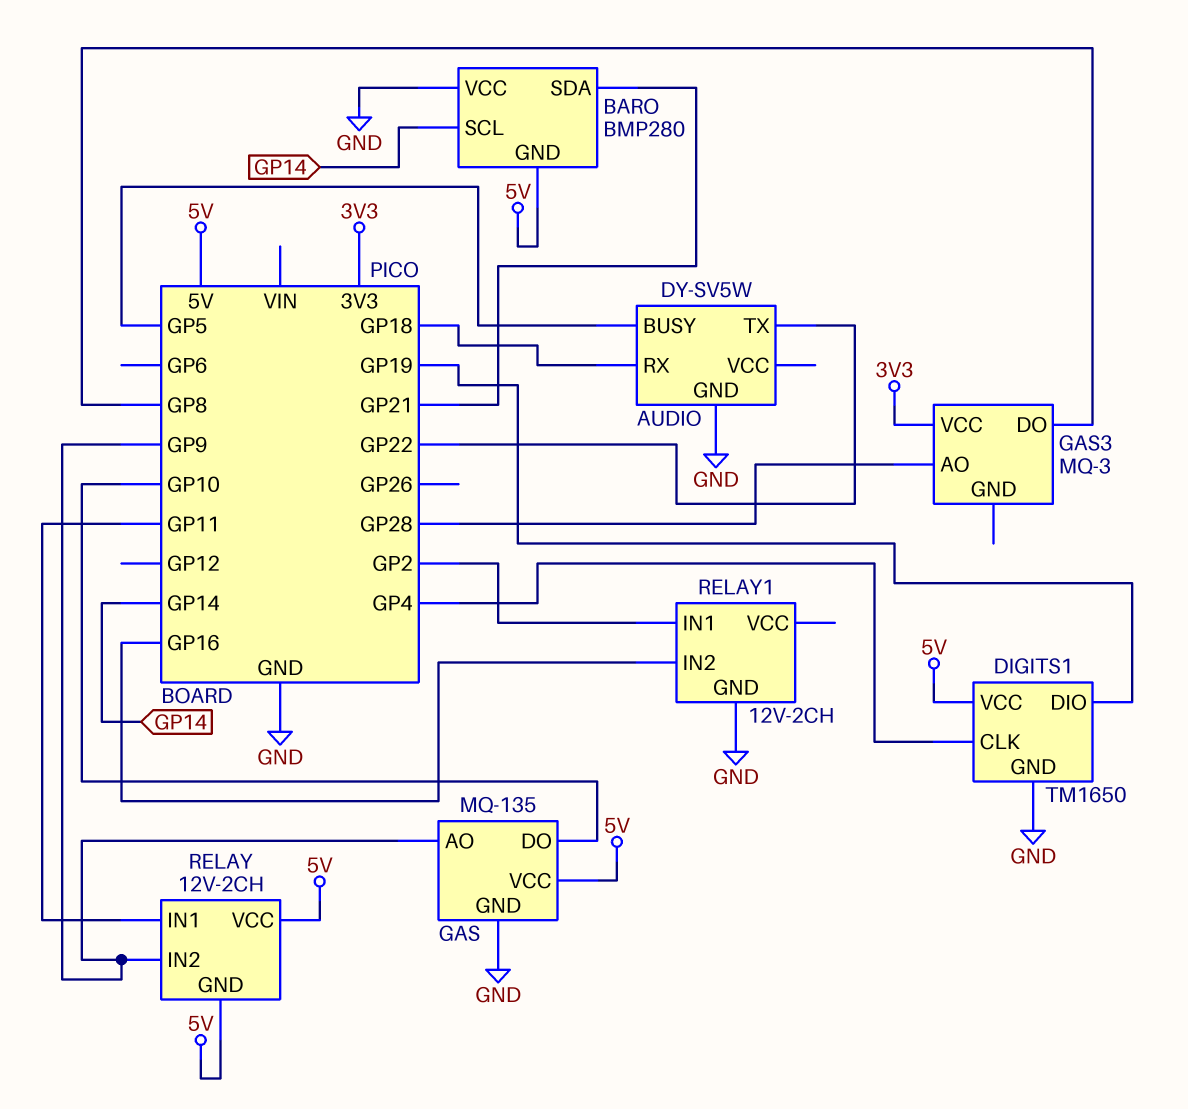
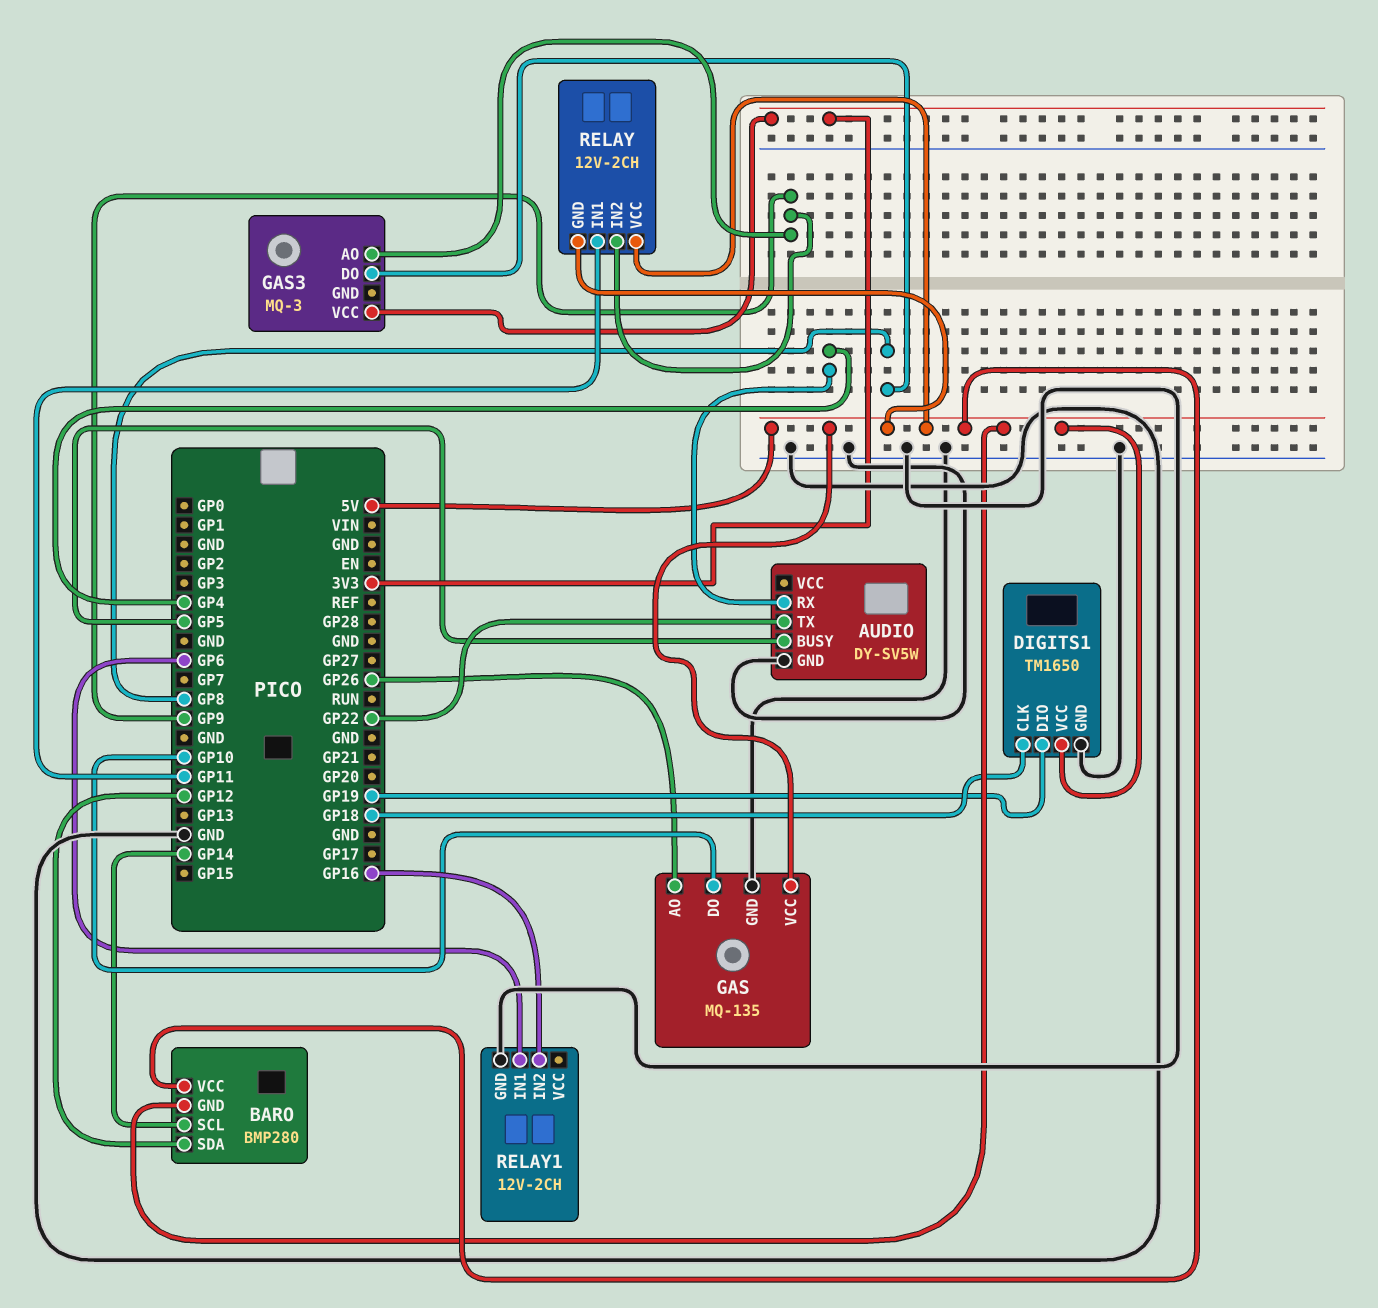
AUDIO pin RX: GP18 -> GP4
BARO pin SDA: GP21 -> GP12
BARO pin VCC: GND -> 5V
DIGITS1 pin CLK: GP4 -> GP18
GAS pin AO: GP9 -> GP26
GAS3 pin AO: GP28 -> GP9
RELAY1 pin IN1: GP2 -> GP6

